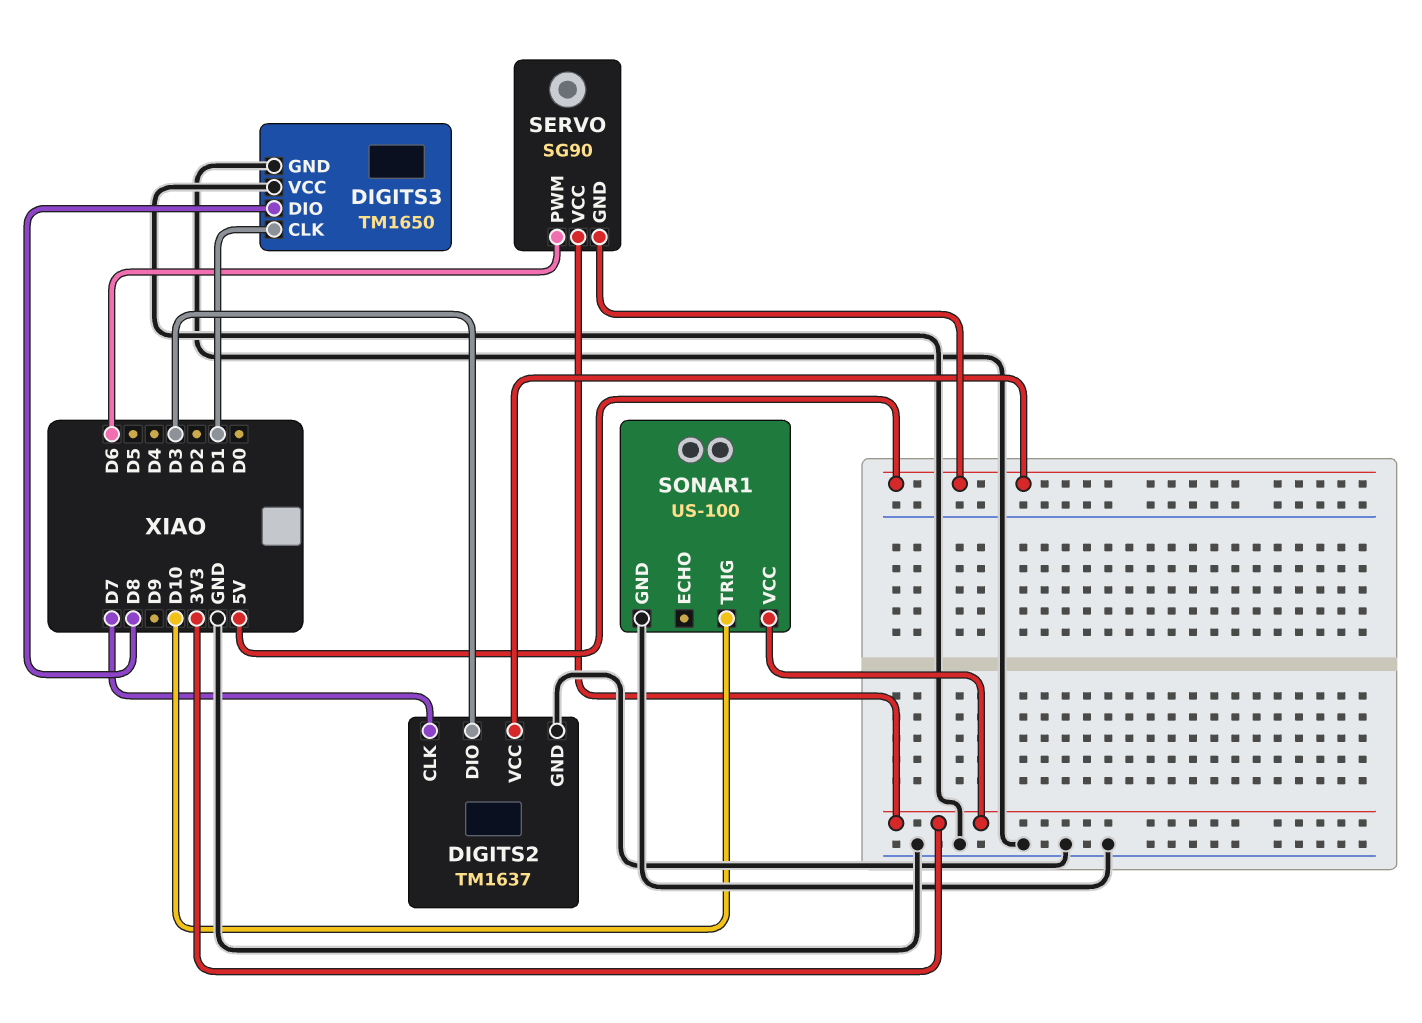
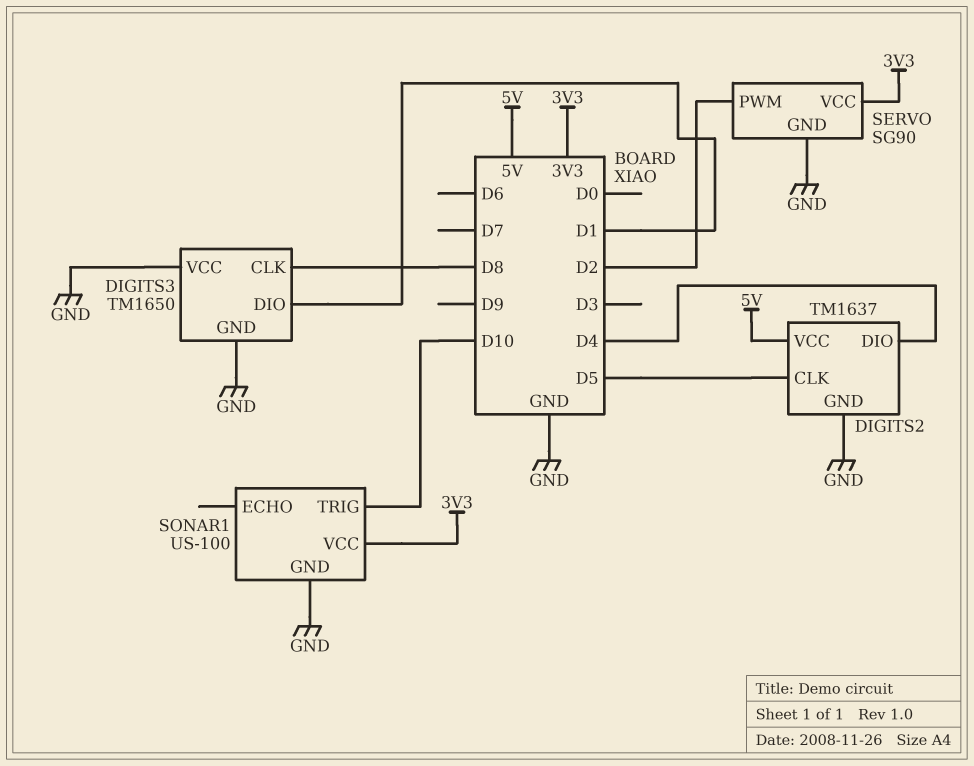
DIGITS2 pin CLK: D7 -> D5
DIGITS2 pin DIO: D3 -> D4
DIGITS3 pin CLK: D1 -> D8
DIGITS3 pin DIO: D8 -> D1
SERVO pin GND: 5V -> GND
SERVO pin PWM: D6 -> D2

